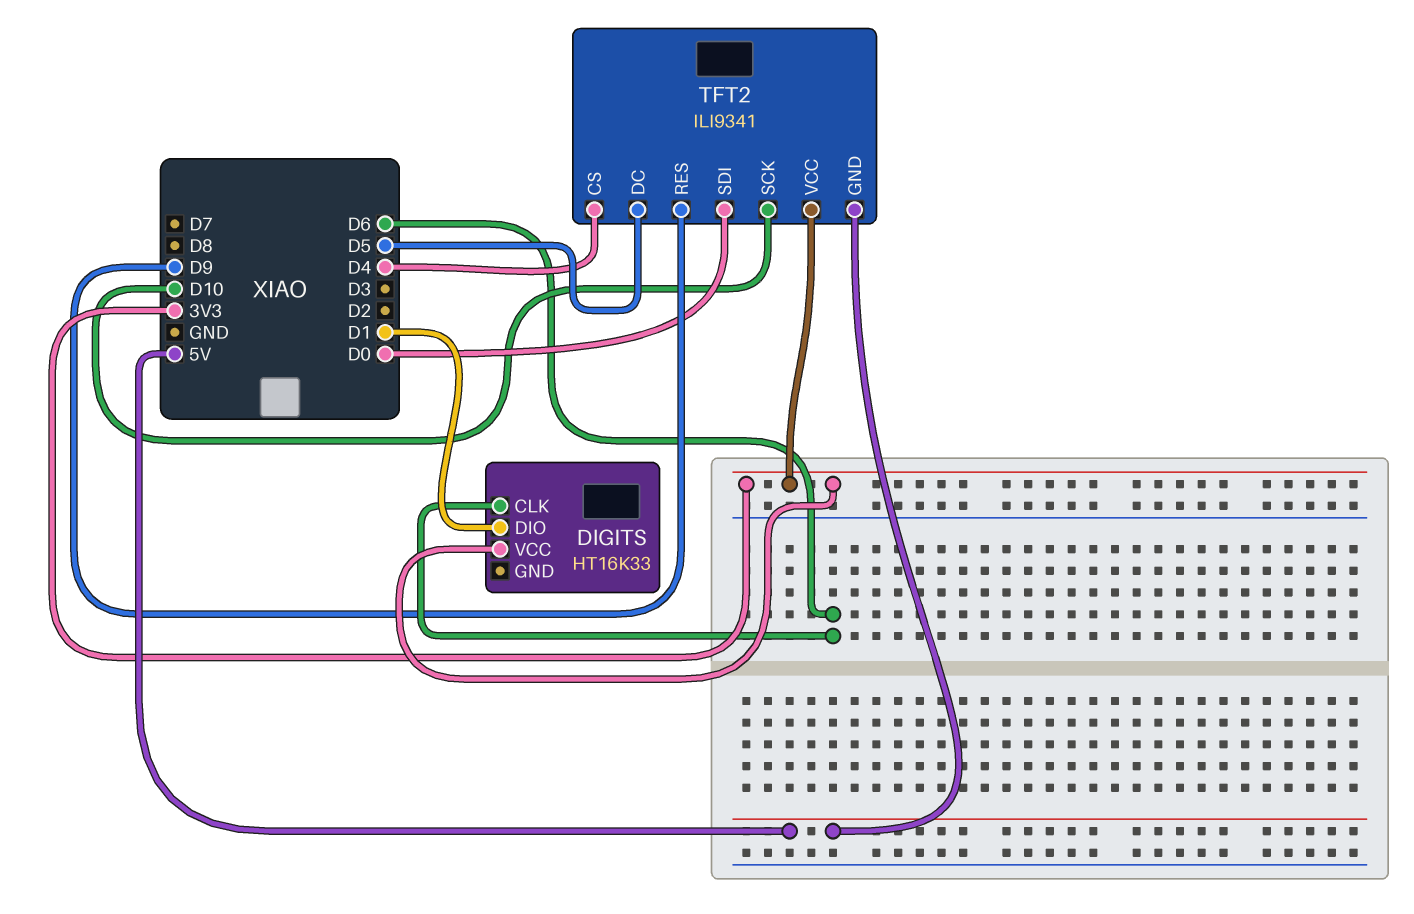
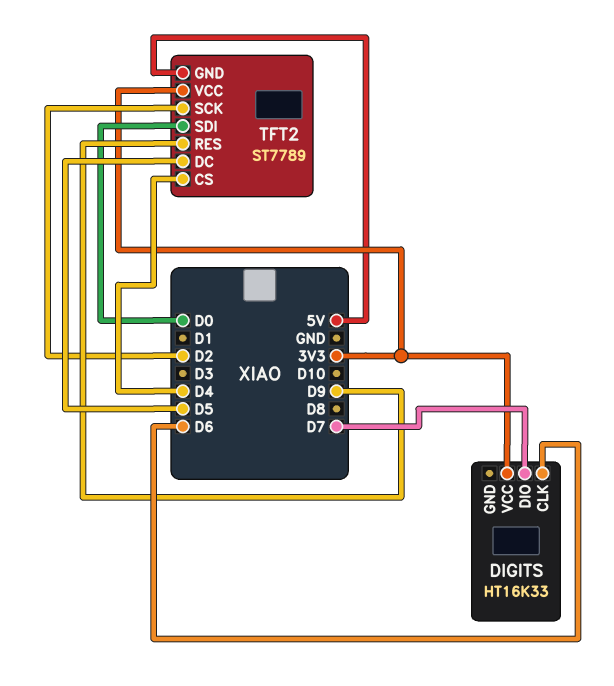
DIGITS pin DIO: D1 -> D7
TFT2: ILI9341 -> ST7789
TFT2 pin SCK: D10 -> D2

